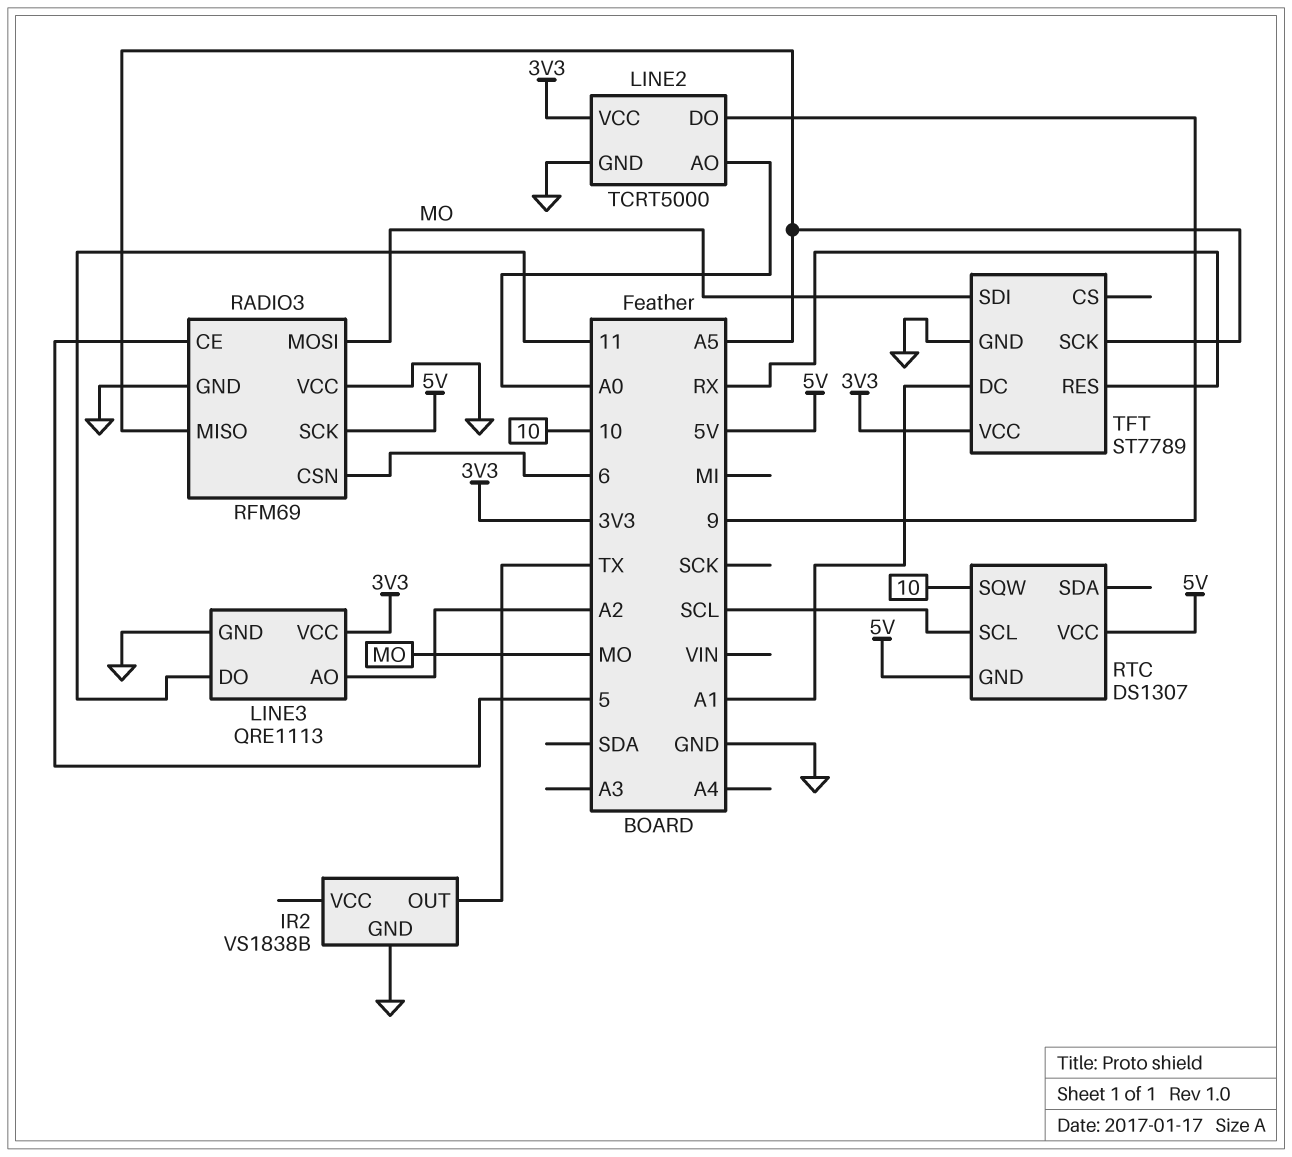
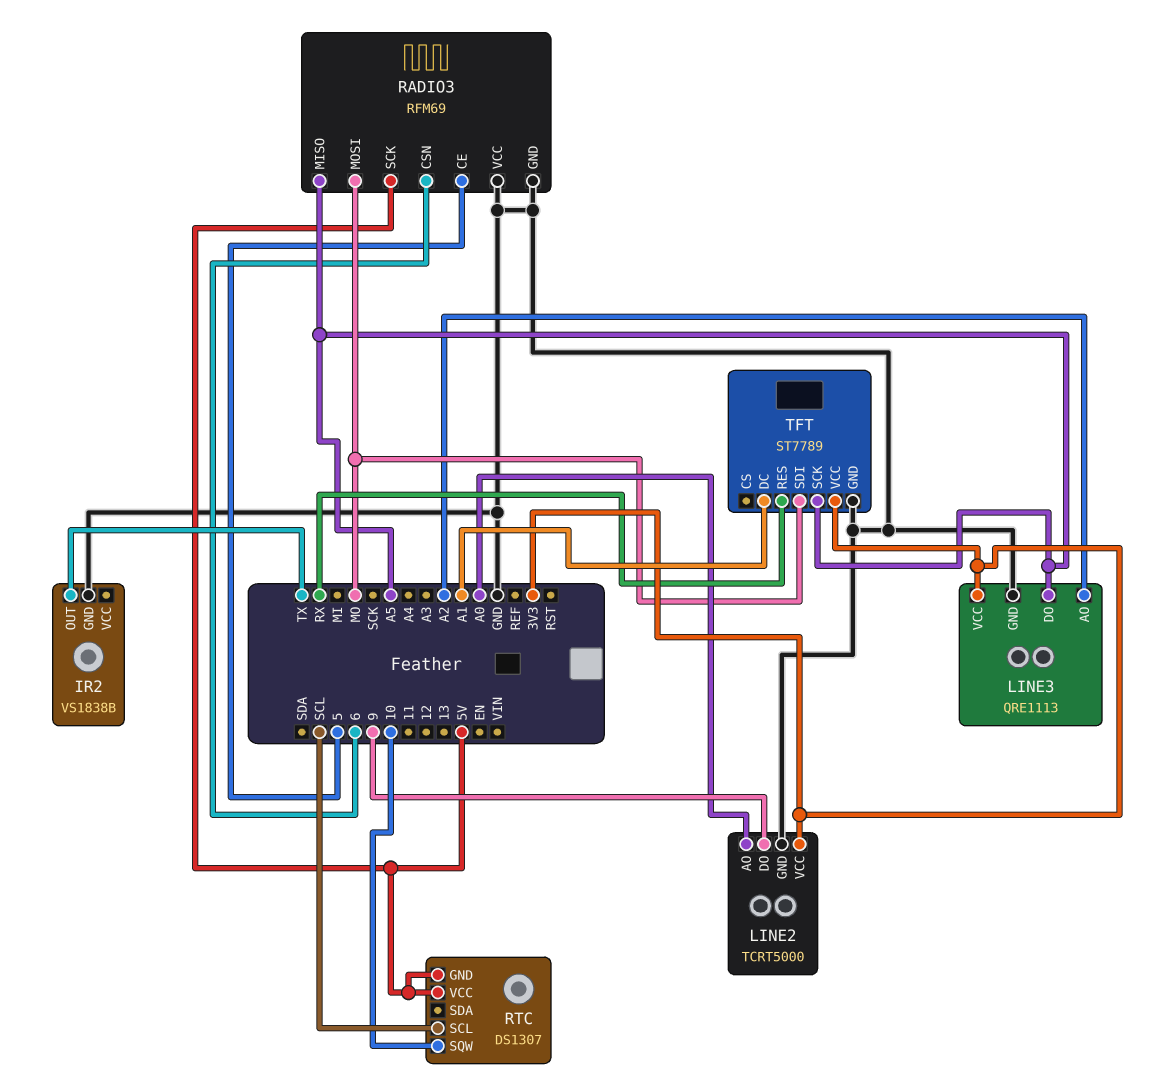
LINE3 pin DO: 11 -> A5

